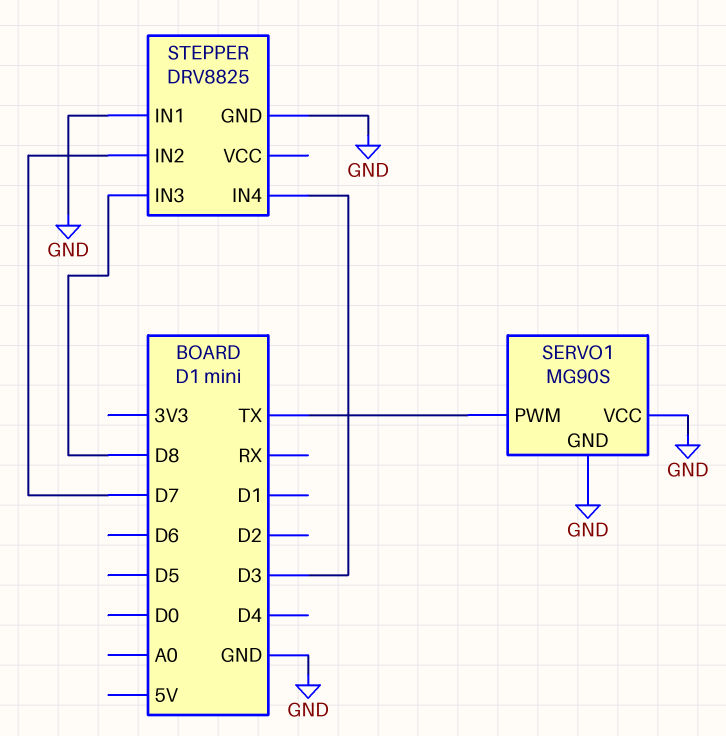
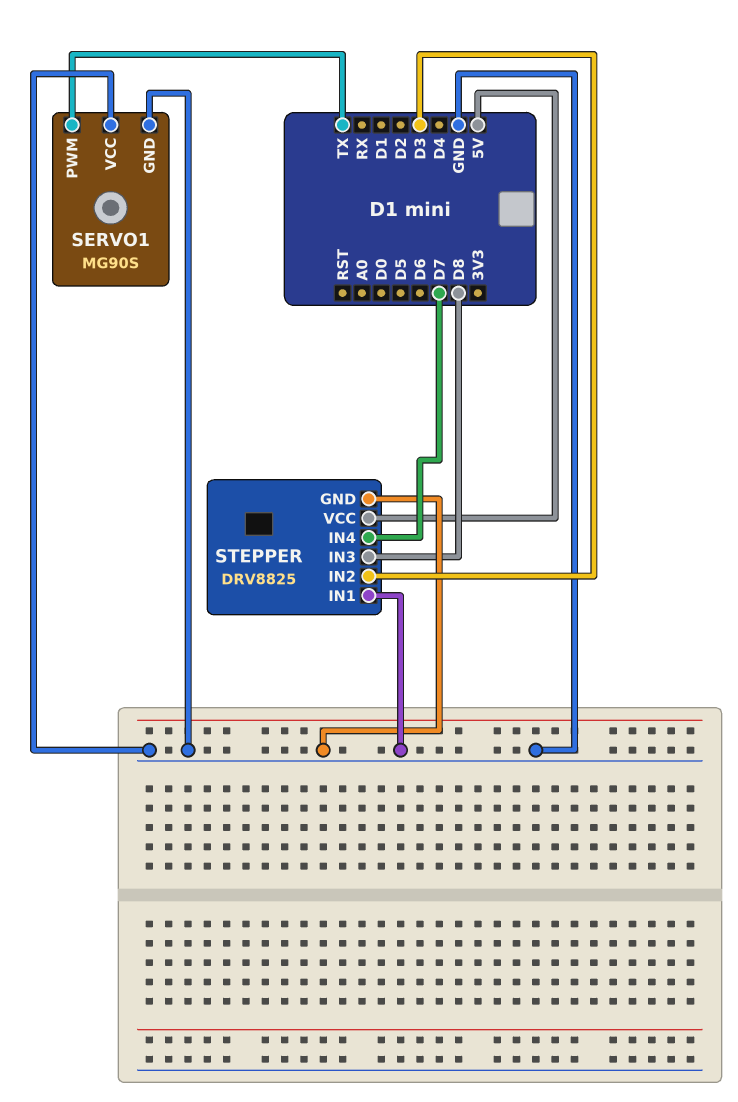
STEPPER pin IN2: D7 -> D3
STEPPER pin IN4: D3 -> D7
STEPPER pin VCC: none -> 5V

